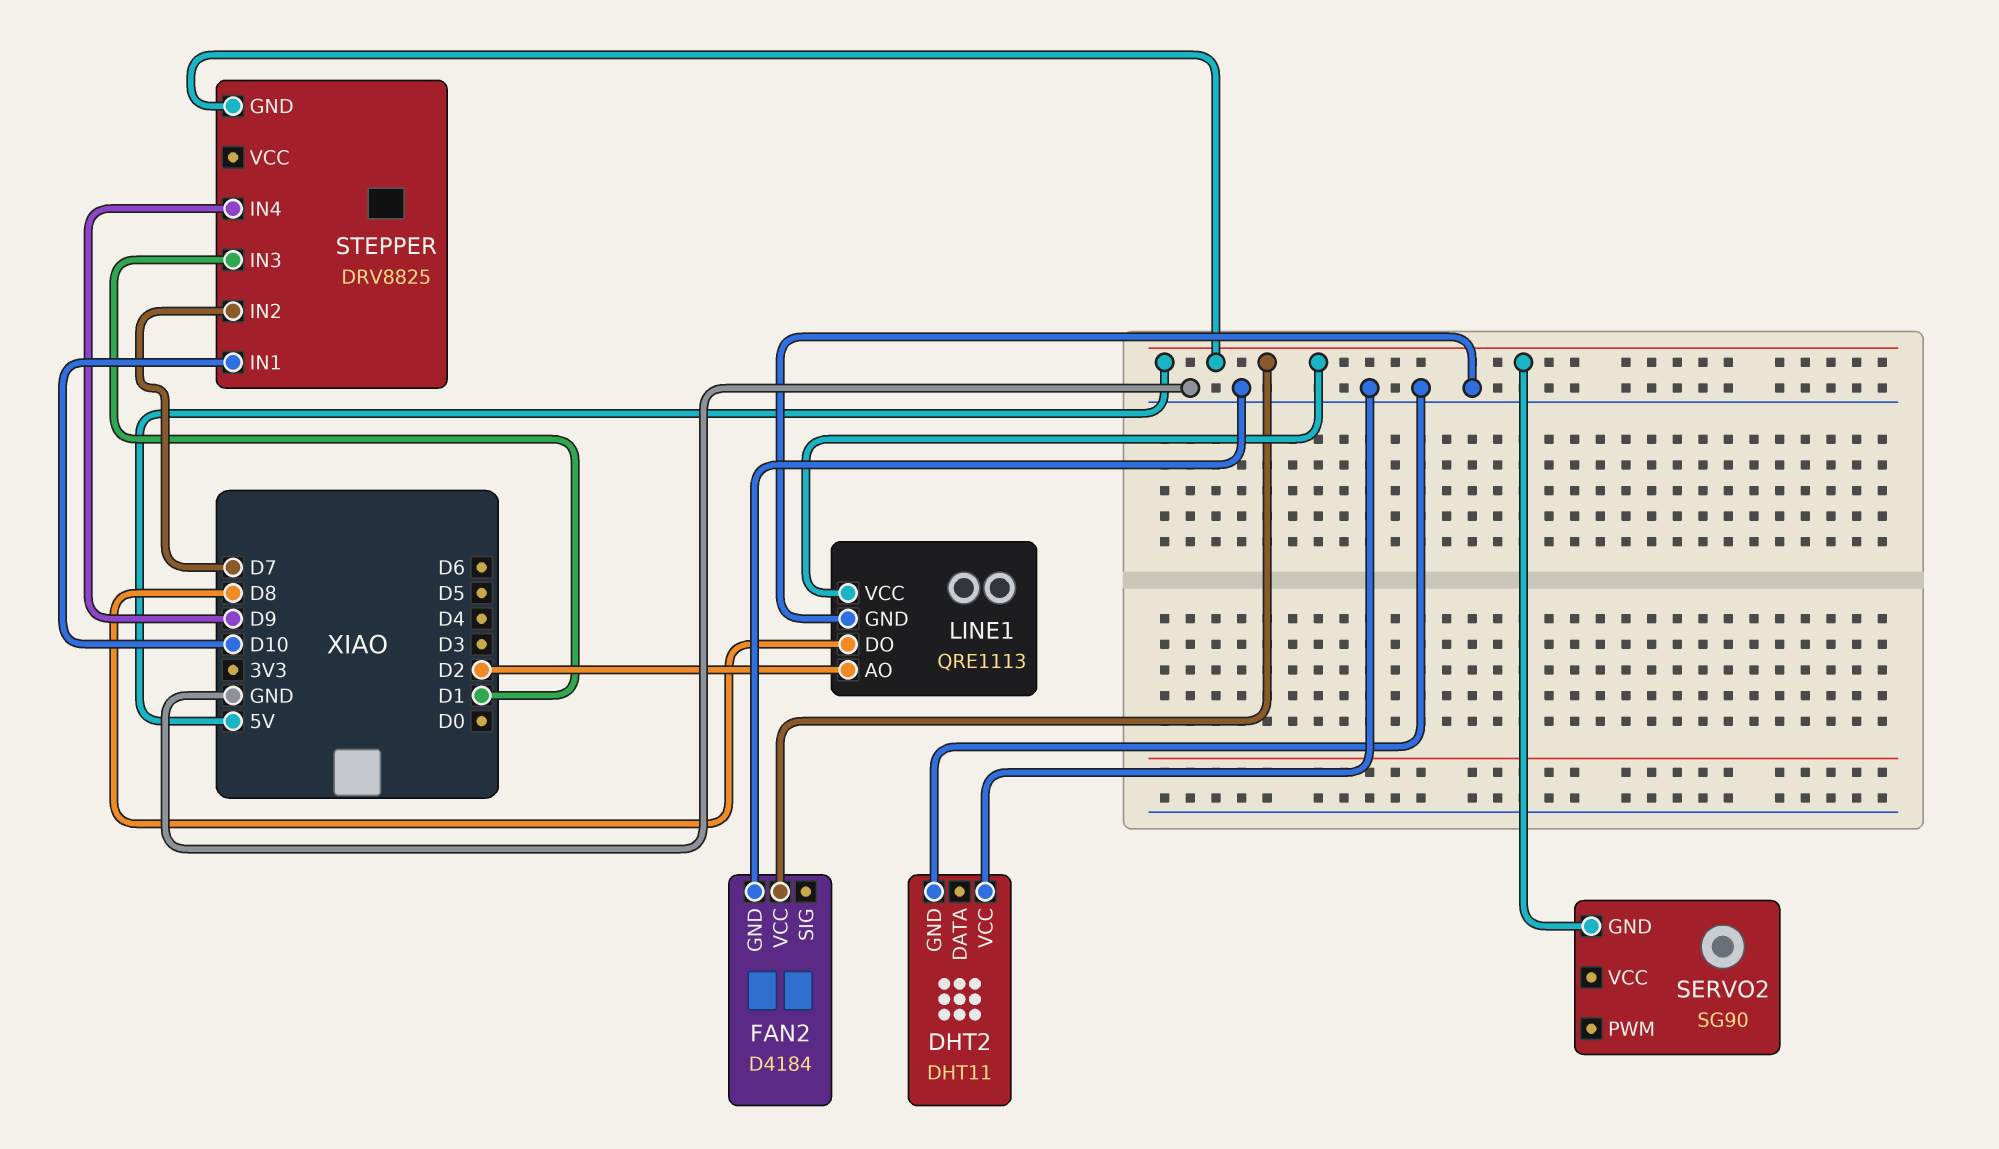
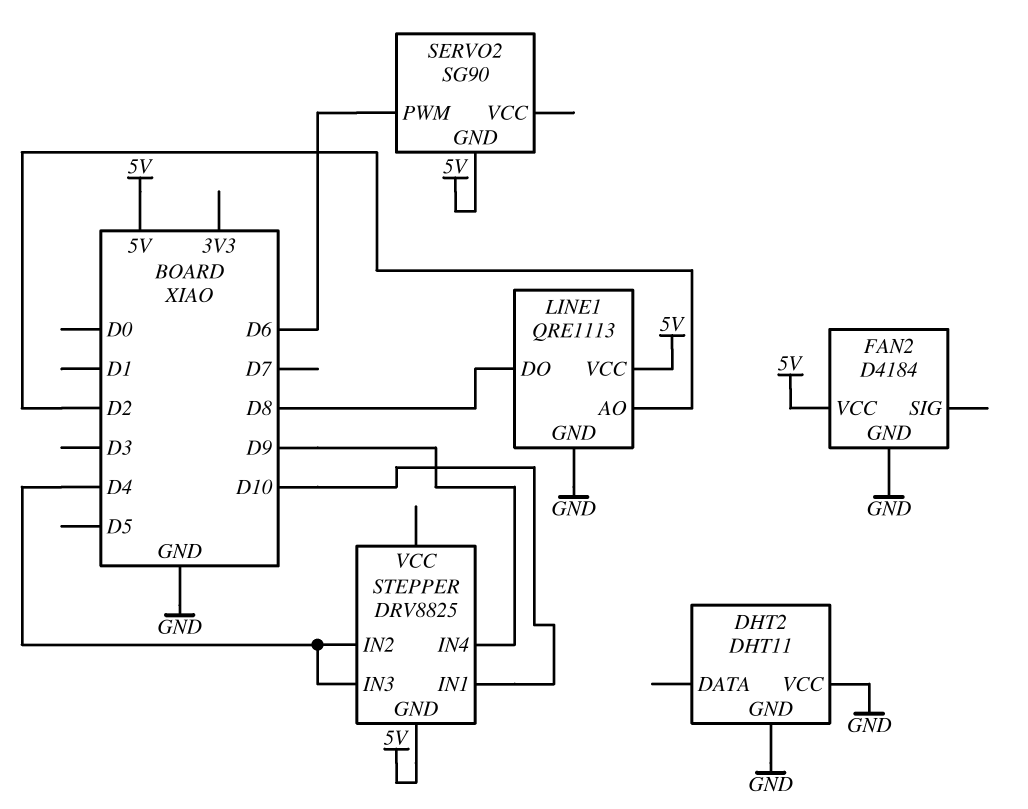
SERVO2 pin PWM: none -> D6
STEPPER pin IN2: D7 -> D4
STEPPER pin IN3: D1 -> D4

